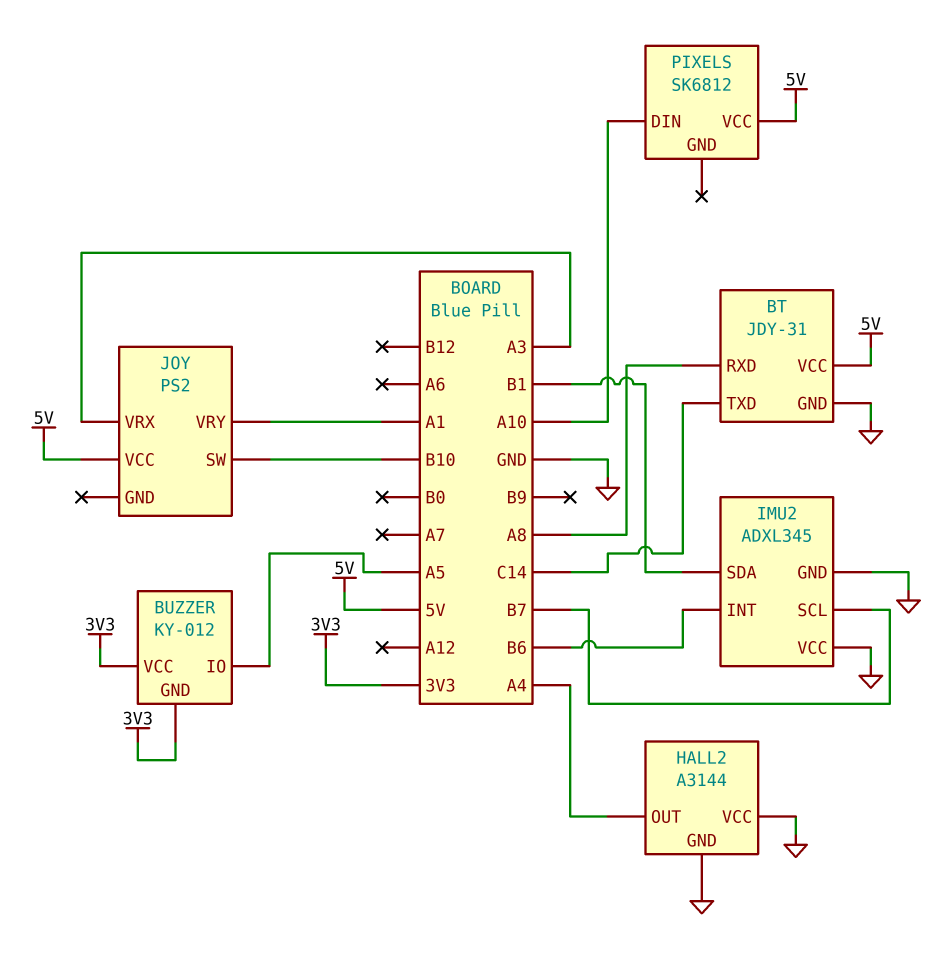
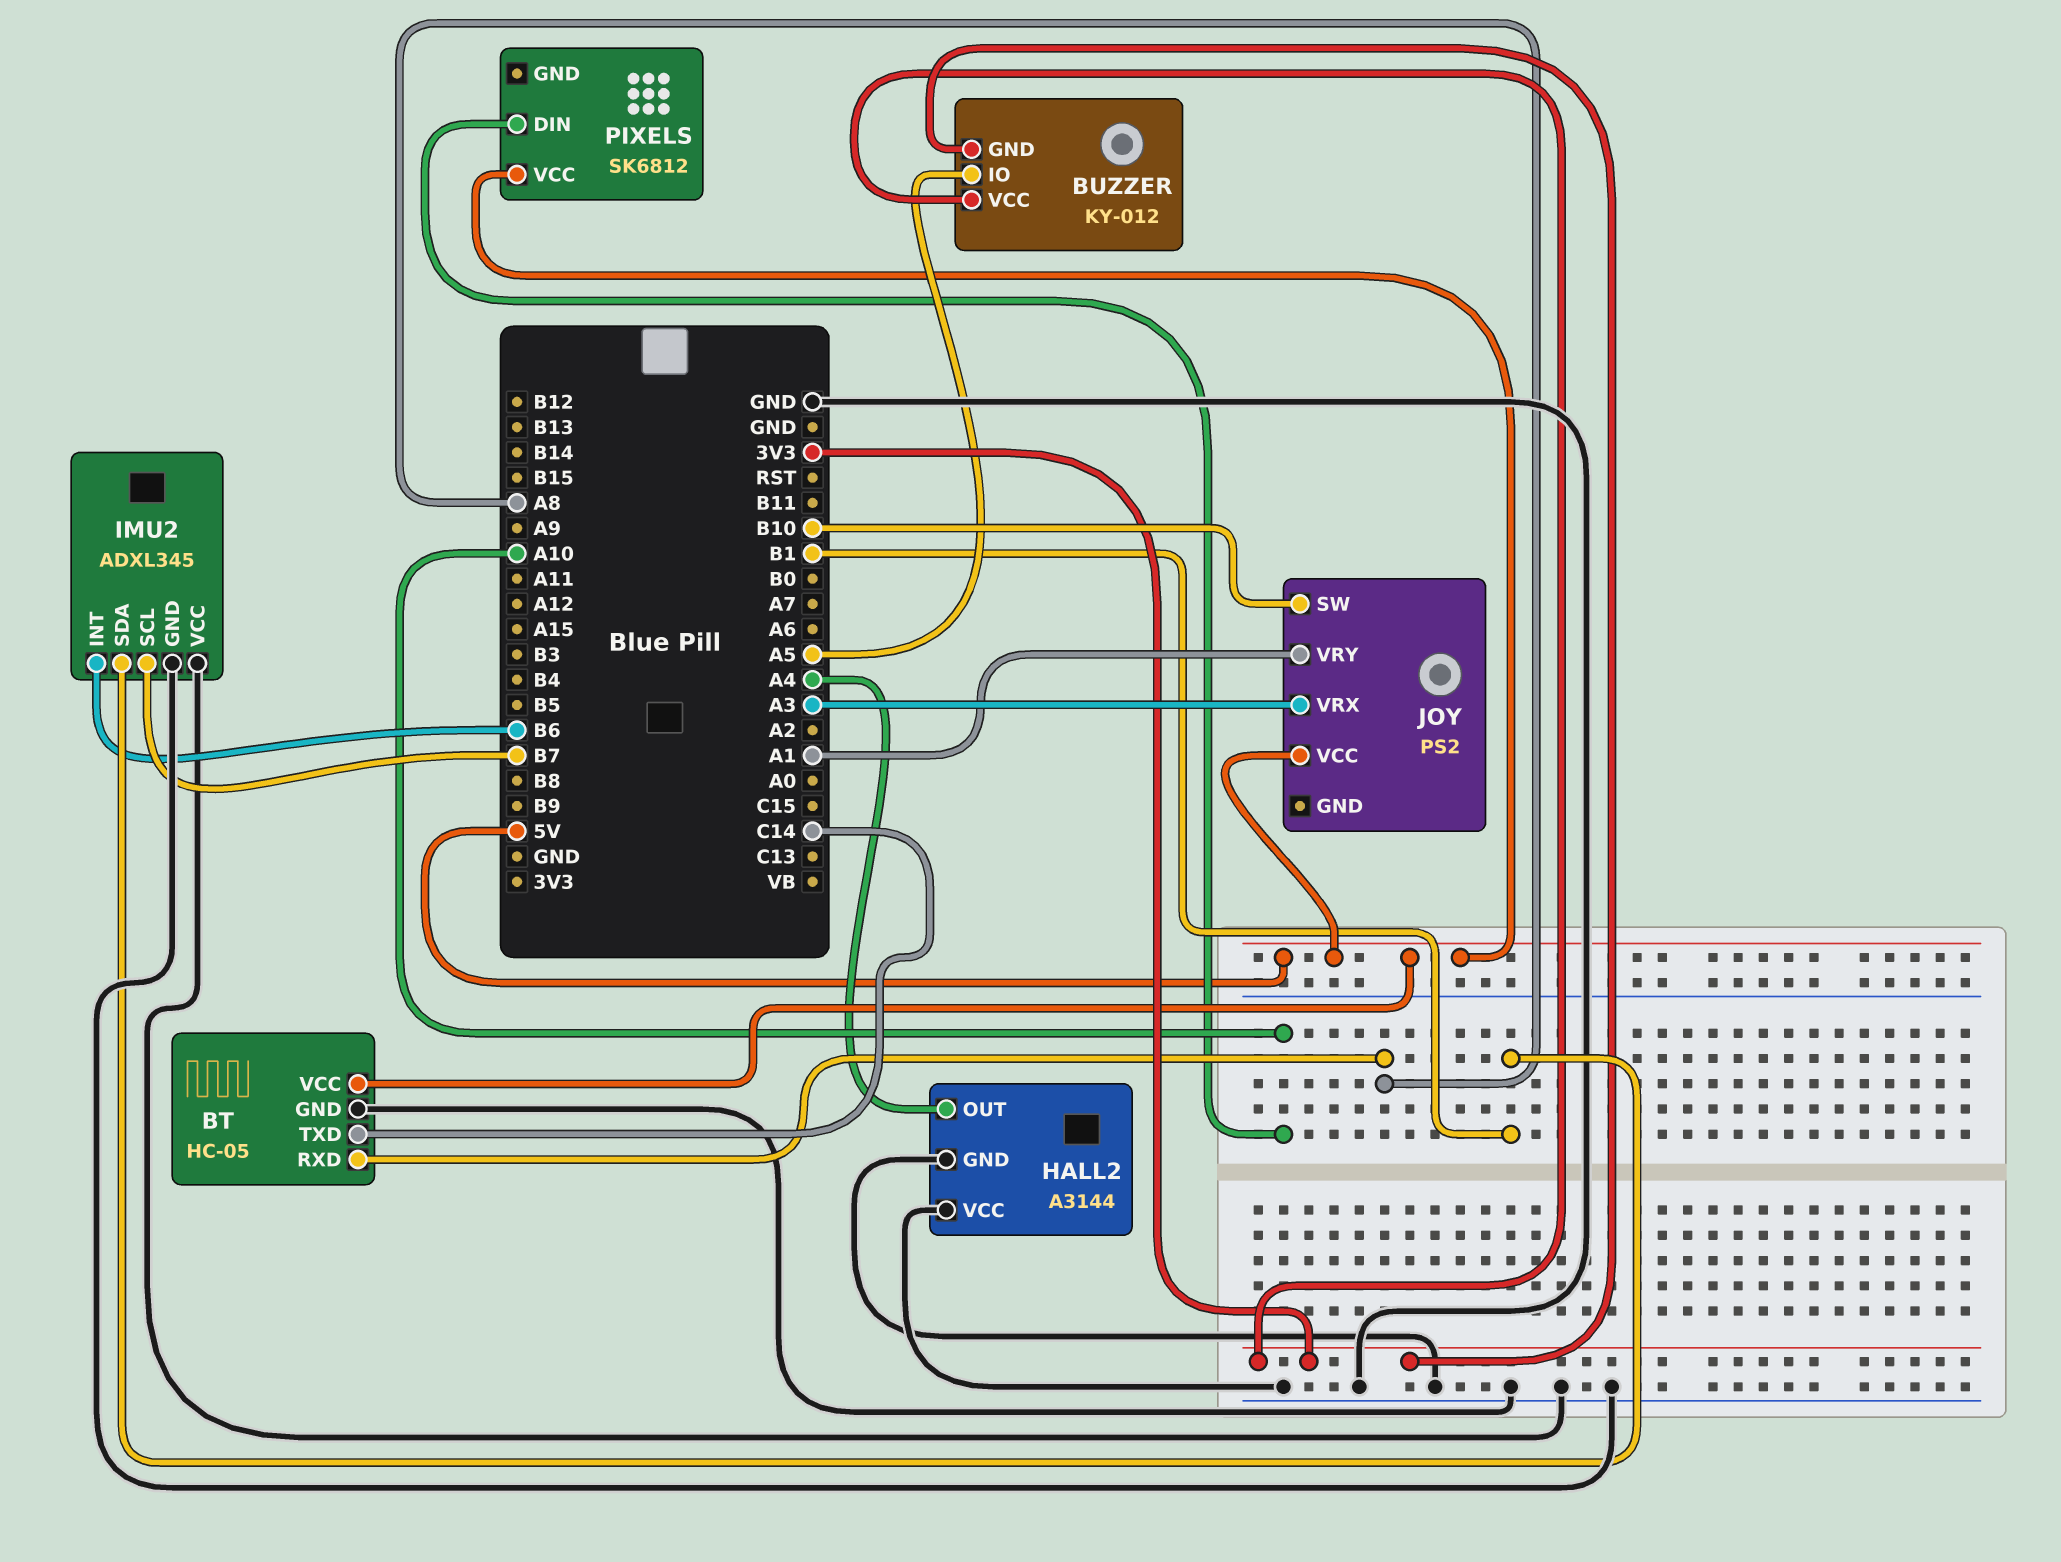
BT: JDY-31 -> HC-05

